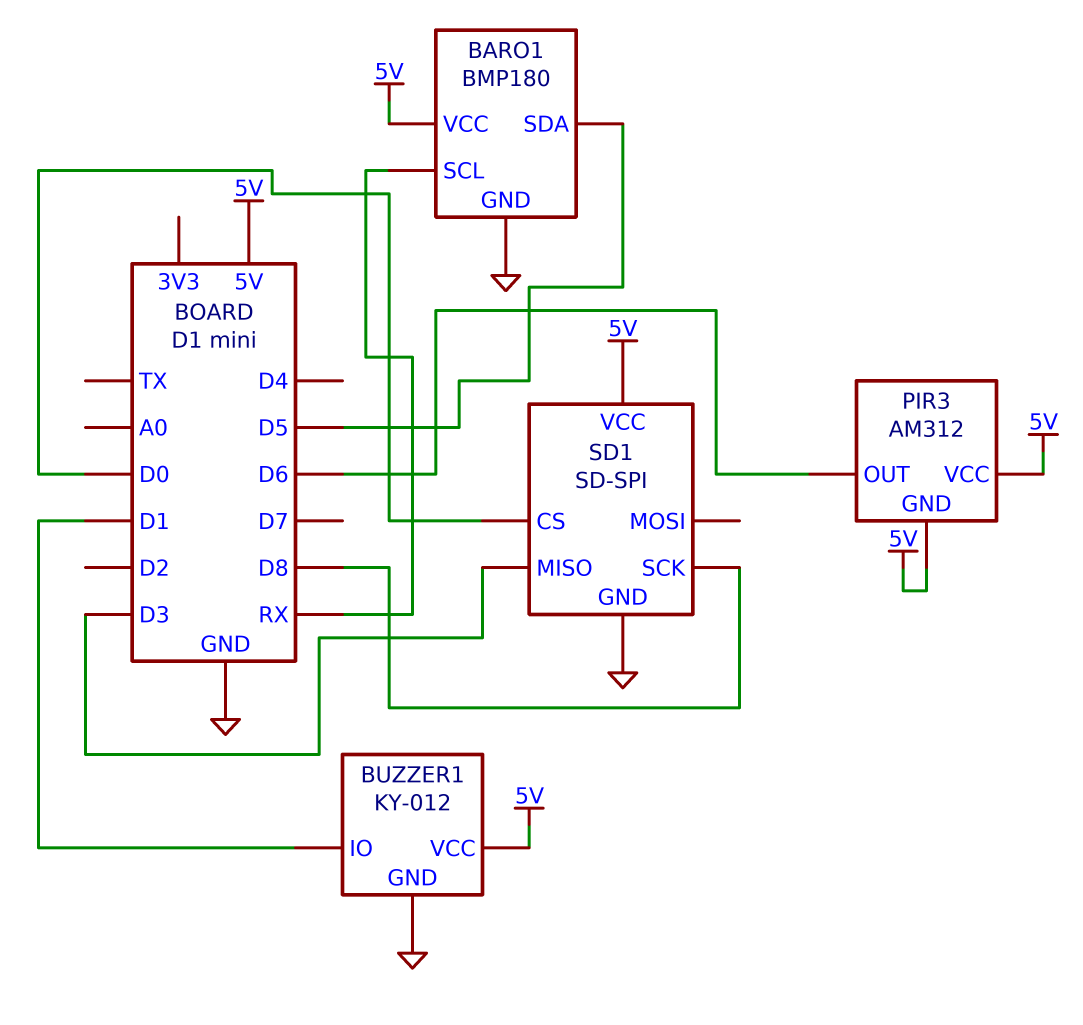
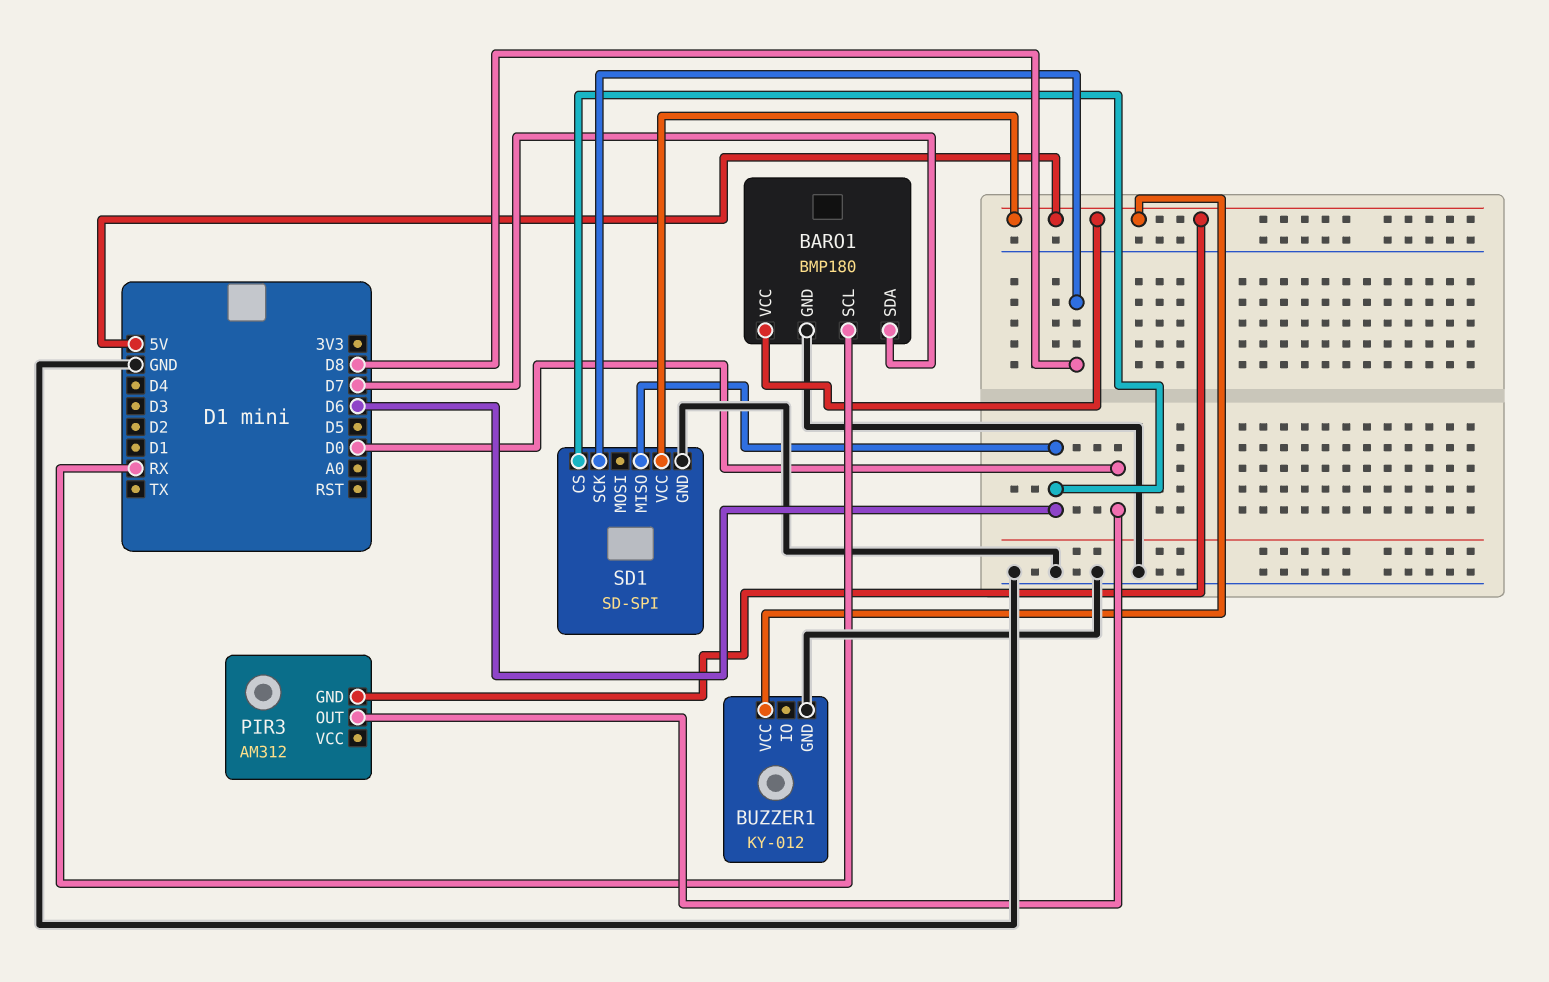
BARO1 pin SDA: D5 -> D7
BUZZER1 pin IO: D1 -> none
PIR3 pin OUT: D6 -> D0
PIR3 pin VCC: 5V -> none
SD1 pin CS: D0 -> D6
SD1 pin MISO: D3 -> D6

